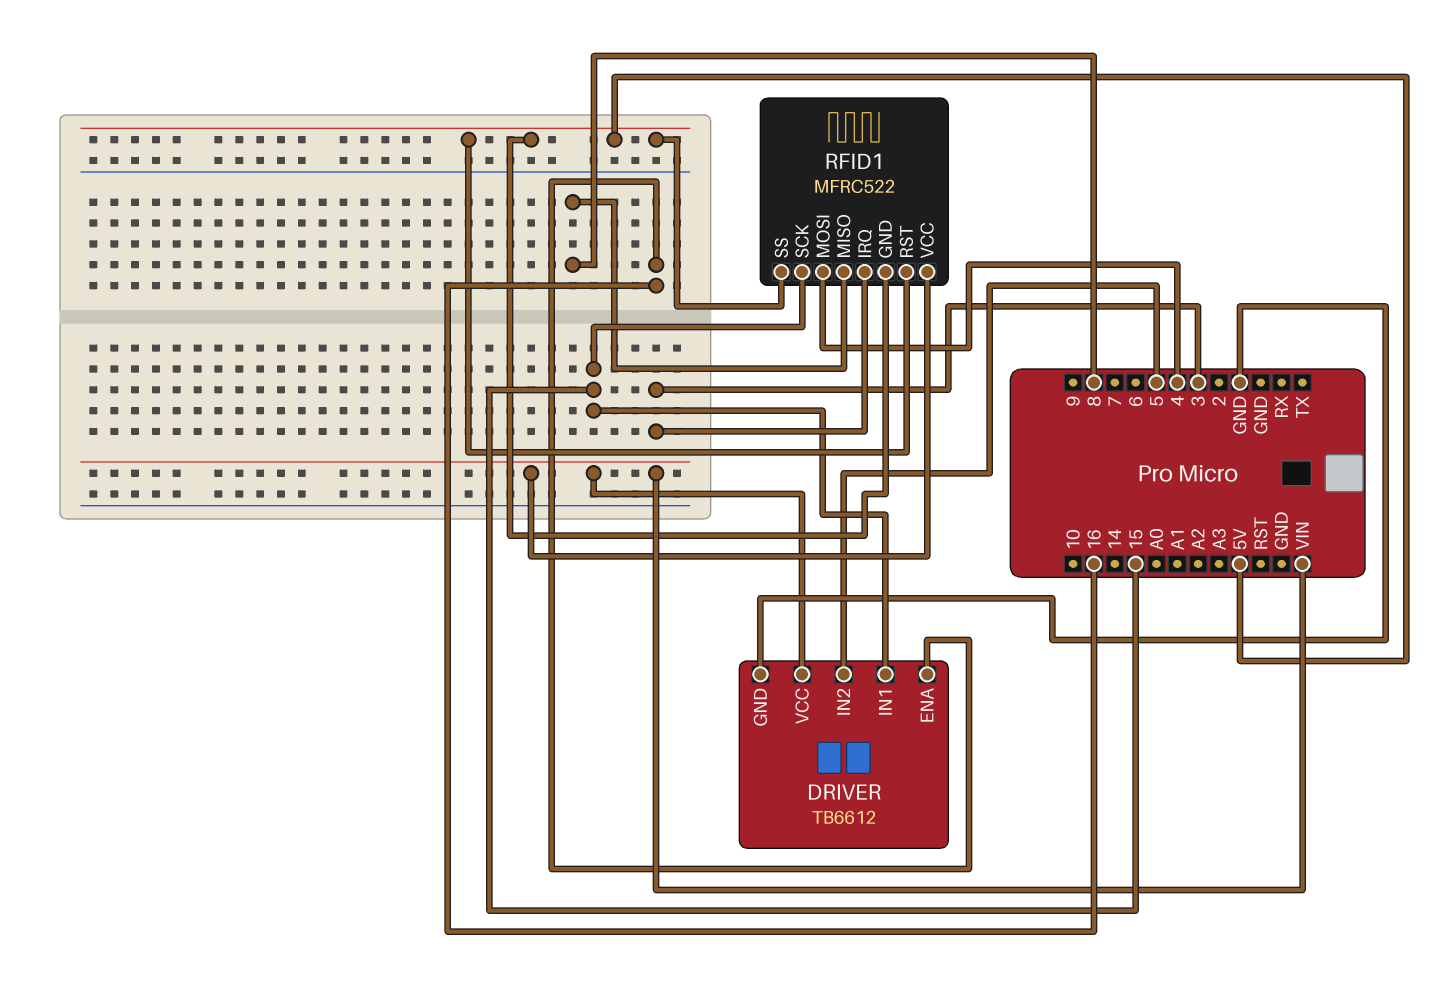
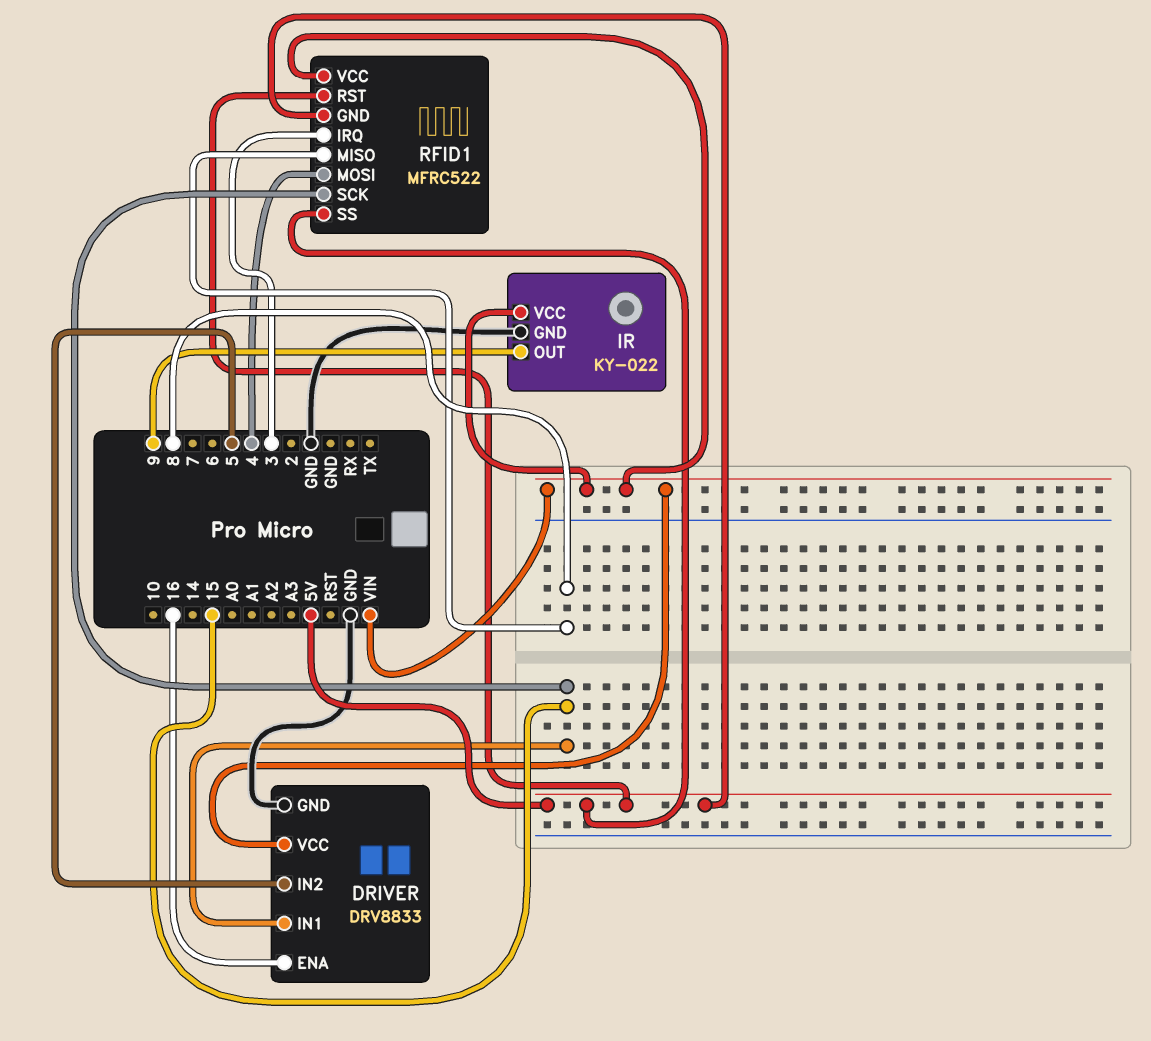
DRIVER: TB6612 -> DRV8833
IR: none -> KY-022
IR pin GND: none -> GND
IR pin OUT: none -> 9
IR pin VCC: none -> VIN

